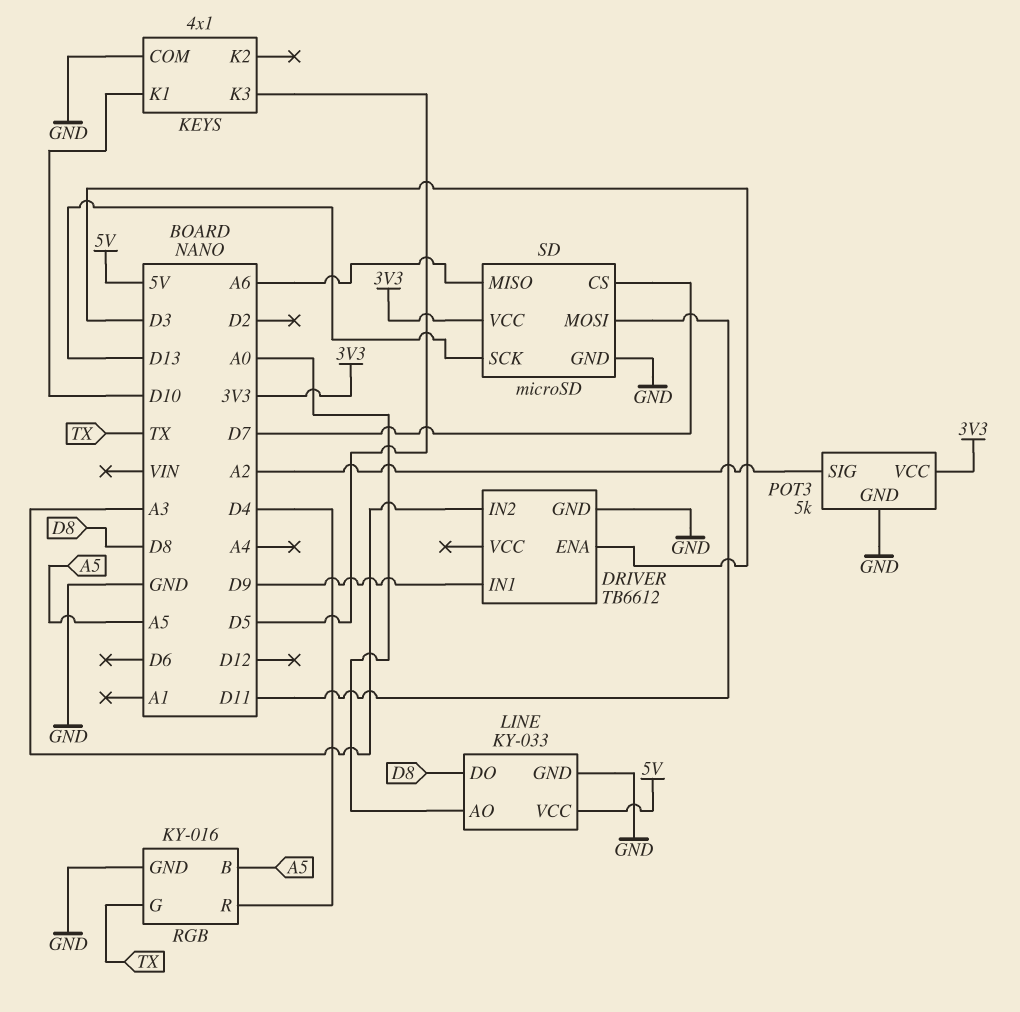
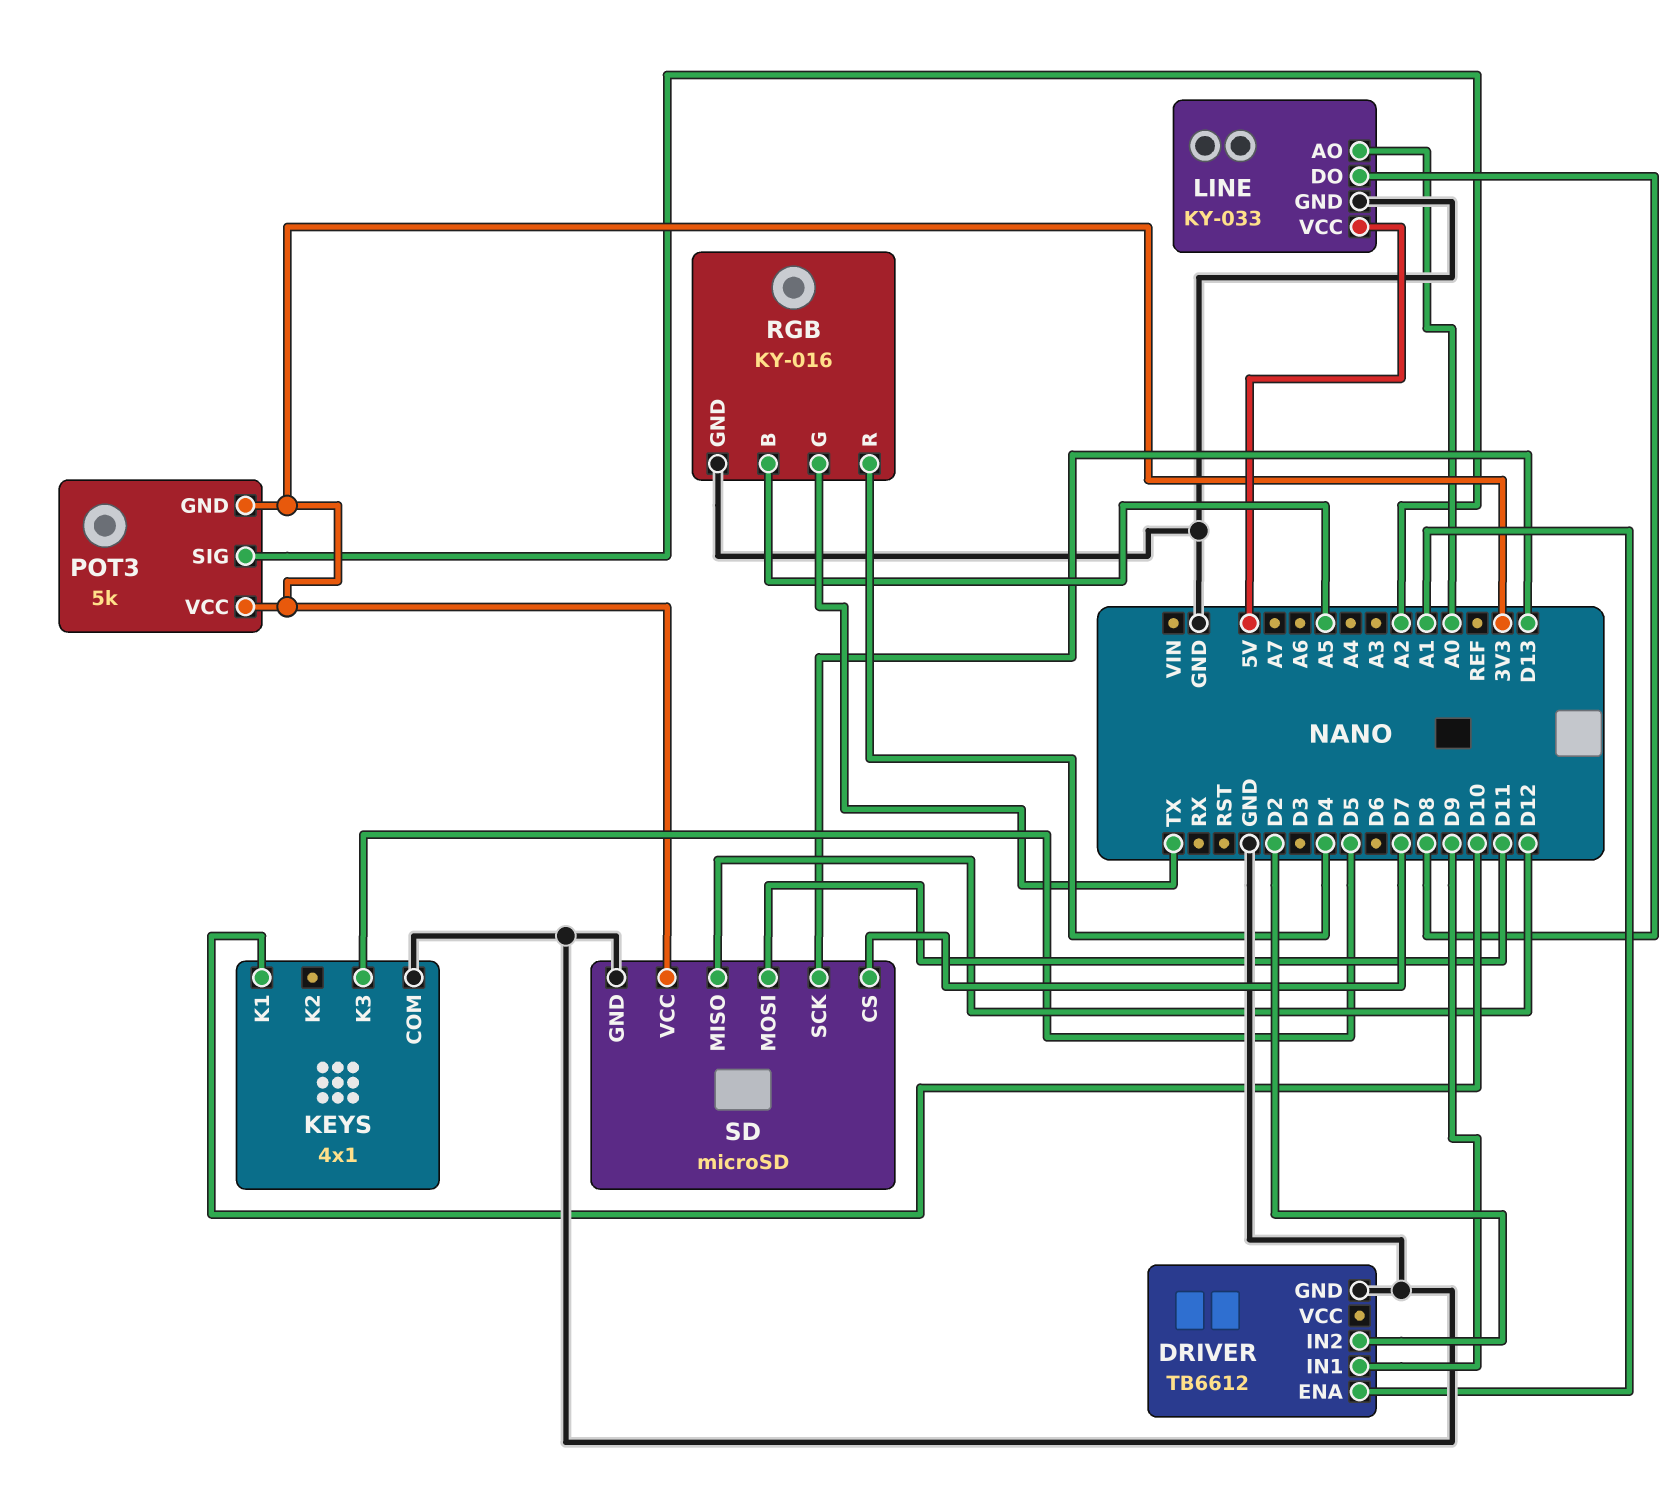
DRIVER pin ENA: D3 -> A1
DRIVER pin IN2: A3 -> D2
POT3 pin GND: GND -> 3V3
SD pin MISO: A6 -> D12

